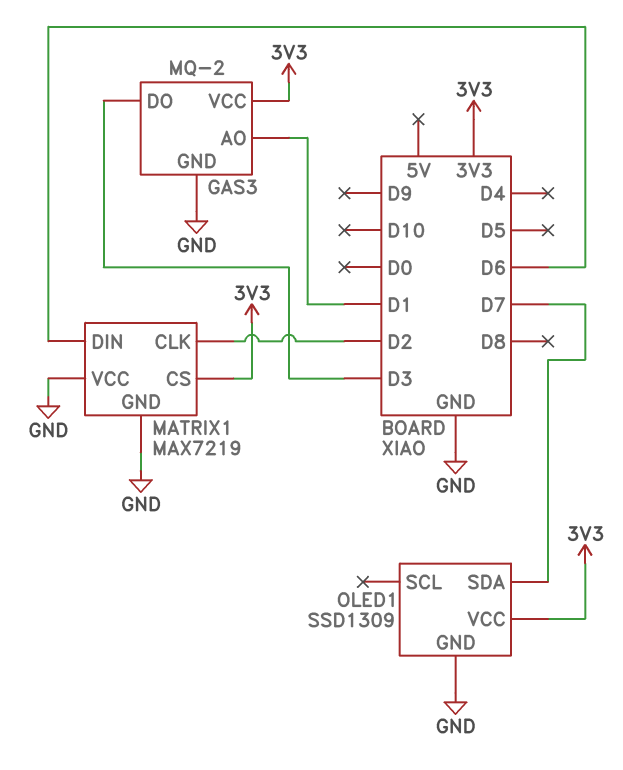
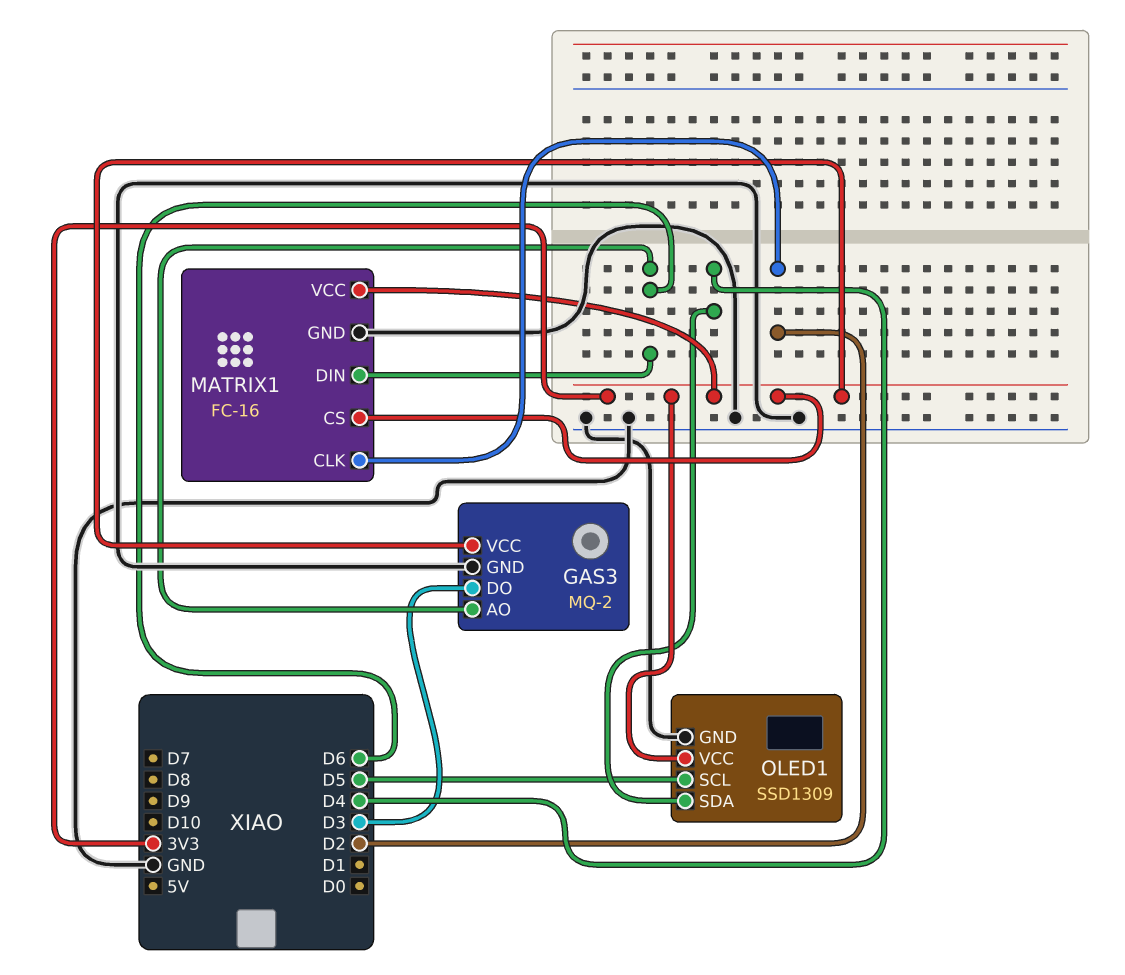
GAS3 pin AO: D1 -> D6
MATRIX1: MAX7219 -> FC-16
MATRIX1 pin VCC: GND -> 3V3
OLED1 pin SCL: none -> D5
OLED1 pin SDA: D7 -> D4

